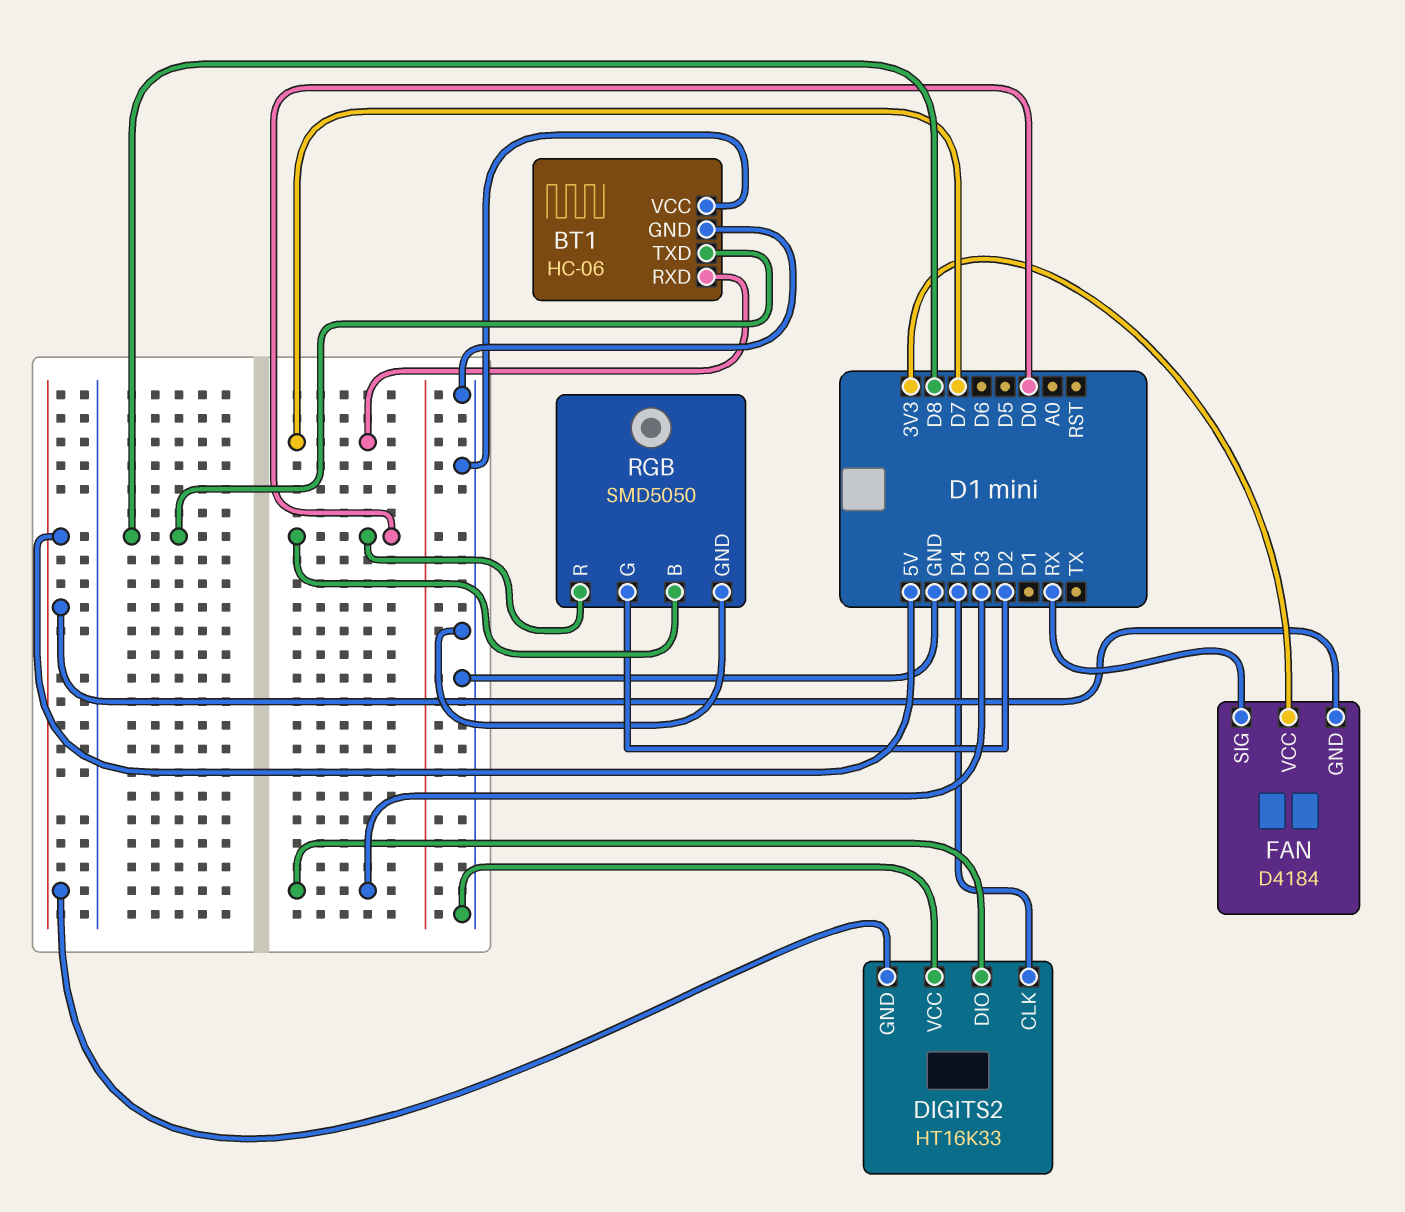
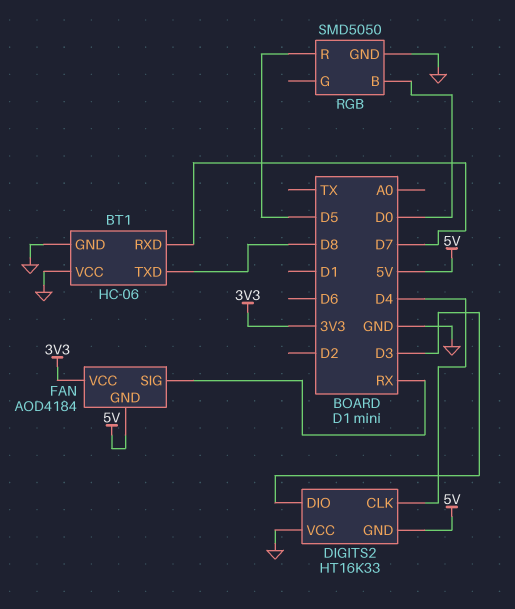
FAN: D4184 -> AOD4184
RGB pin G: D2 -> none
RGB pin R: D0 -> D5

